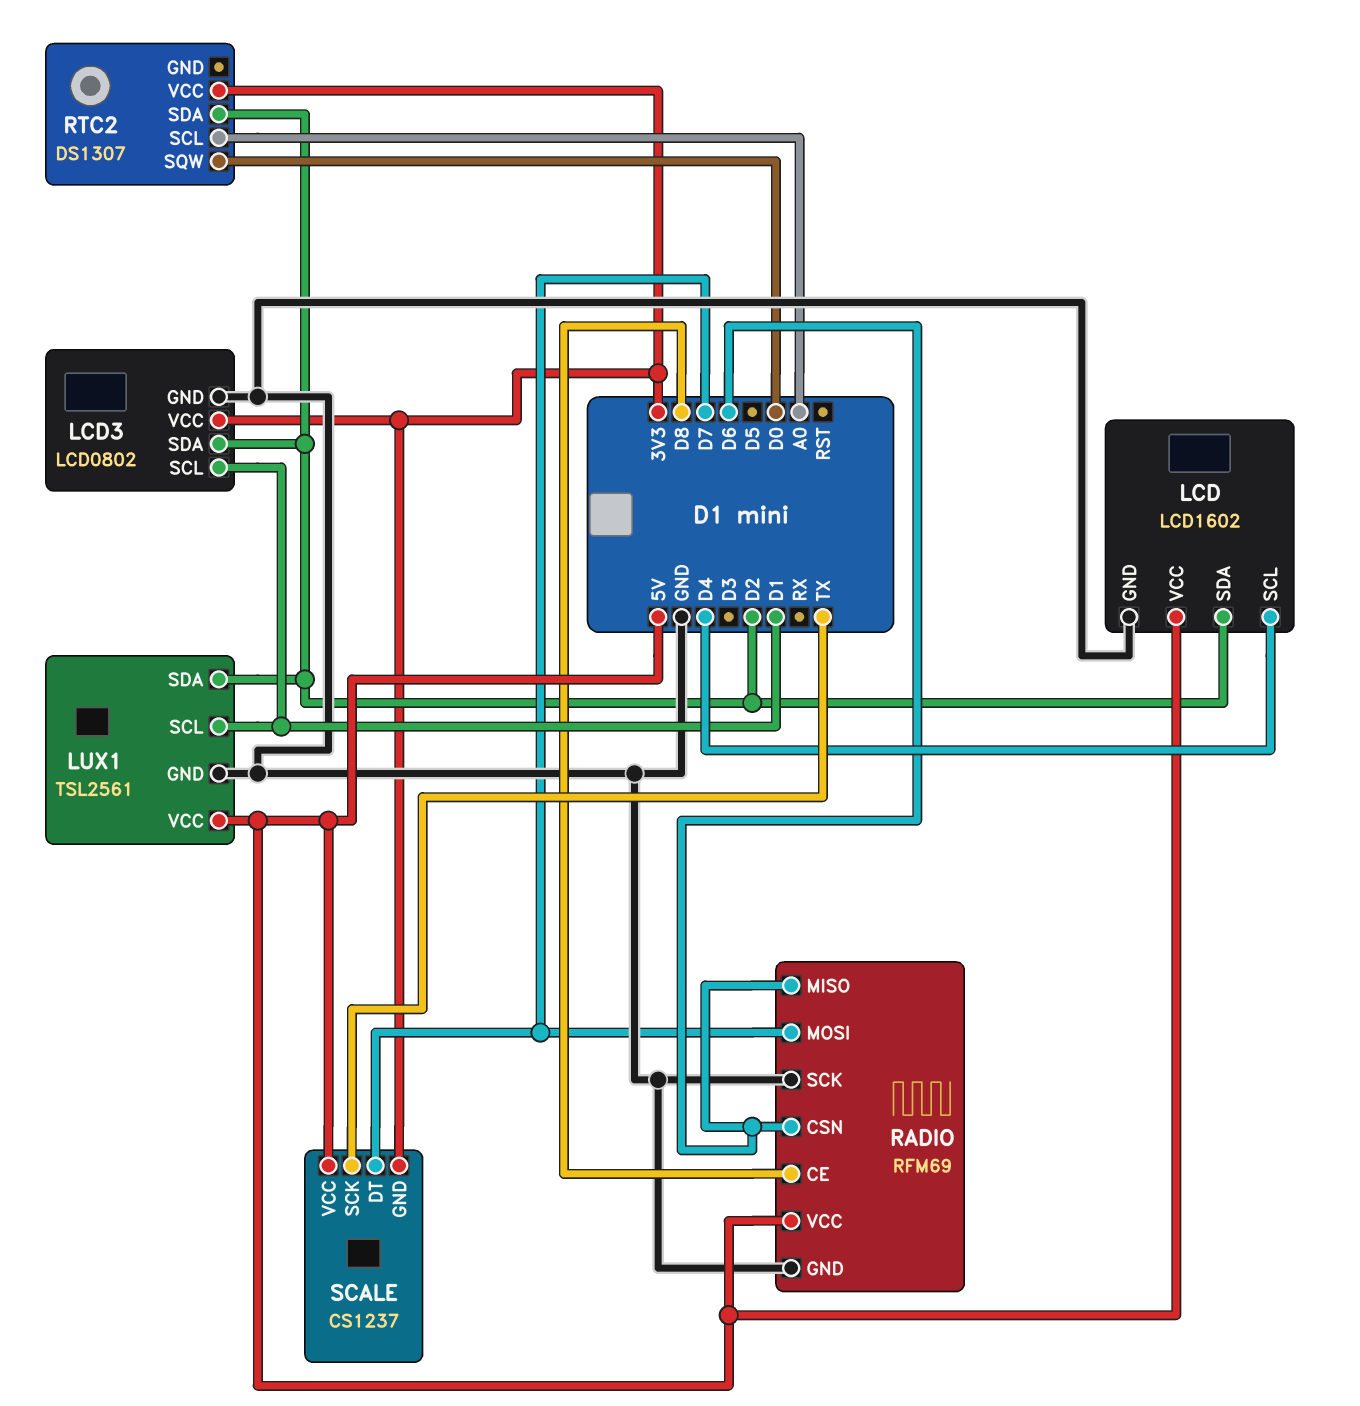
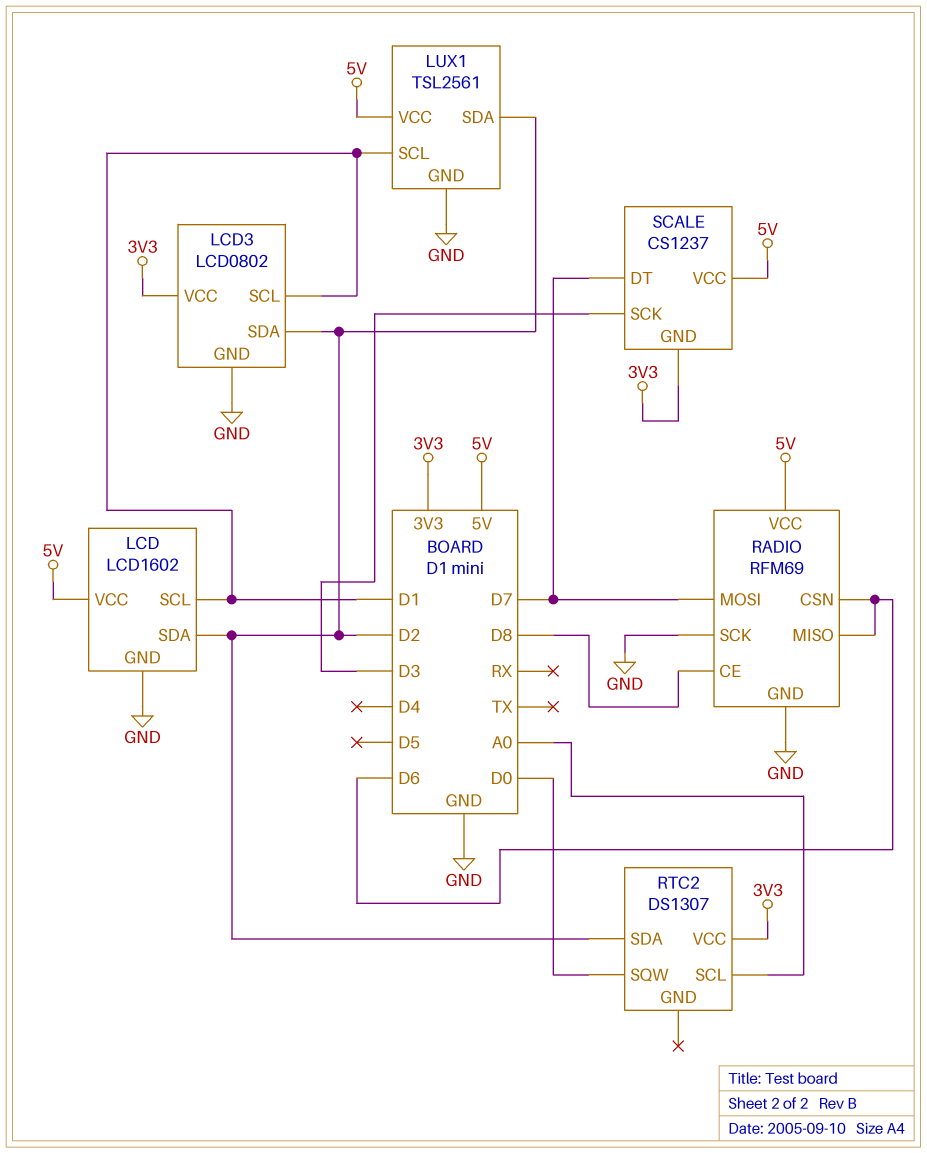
LCD pin SCL: D4 -> D1
SCALE pin SCK: TX -> D3

